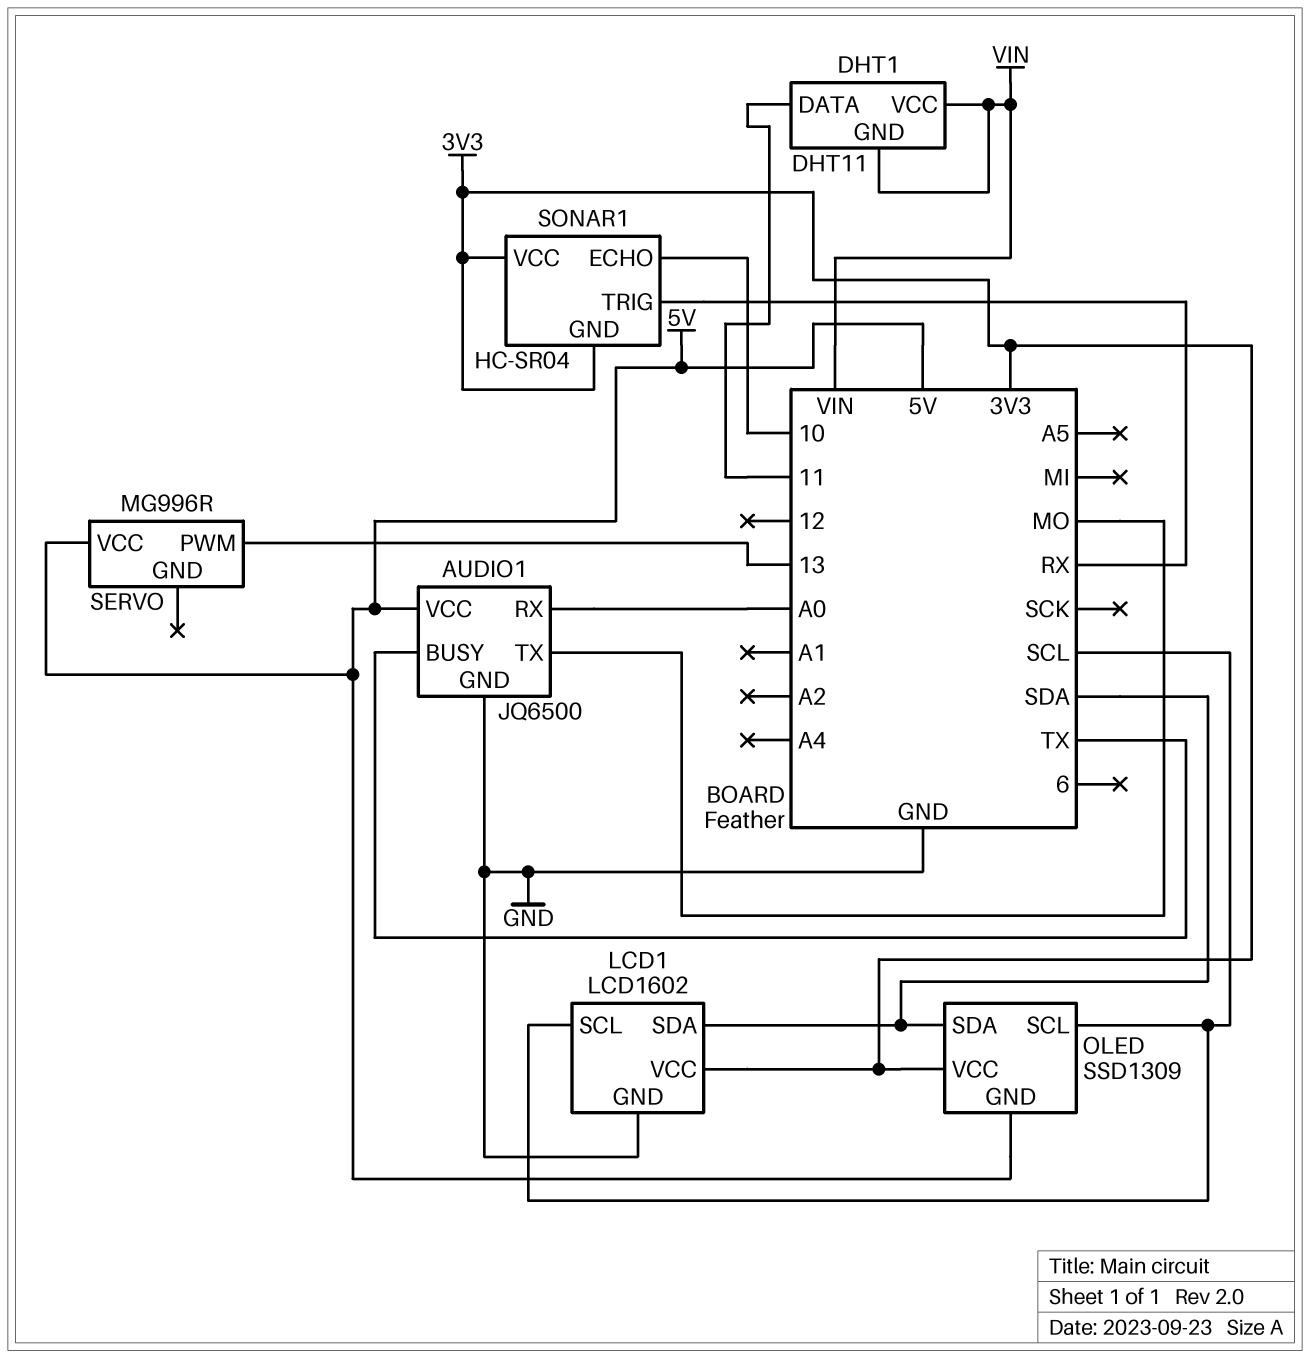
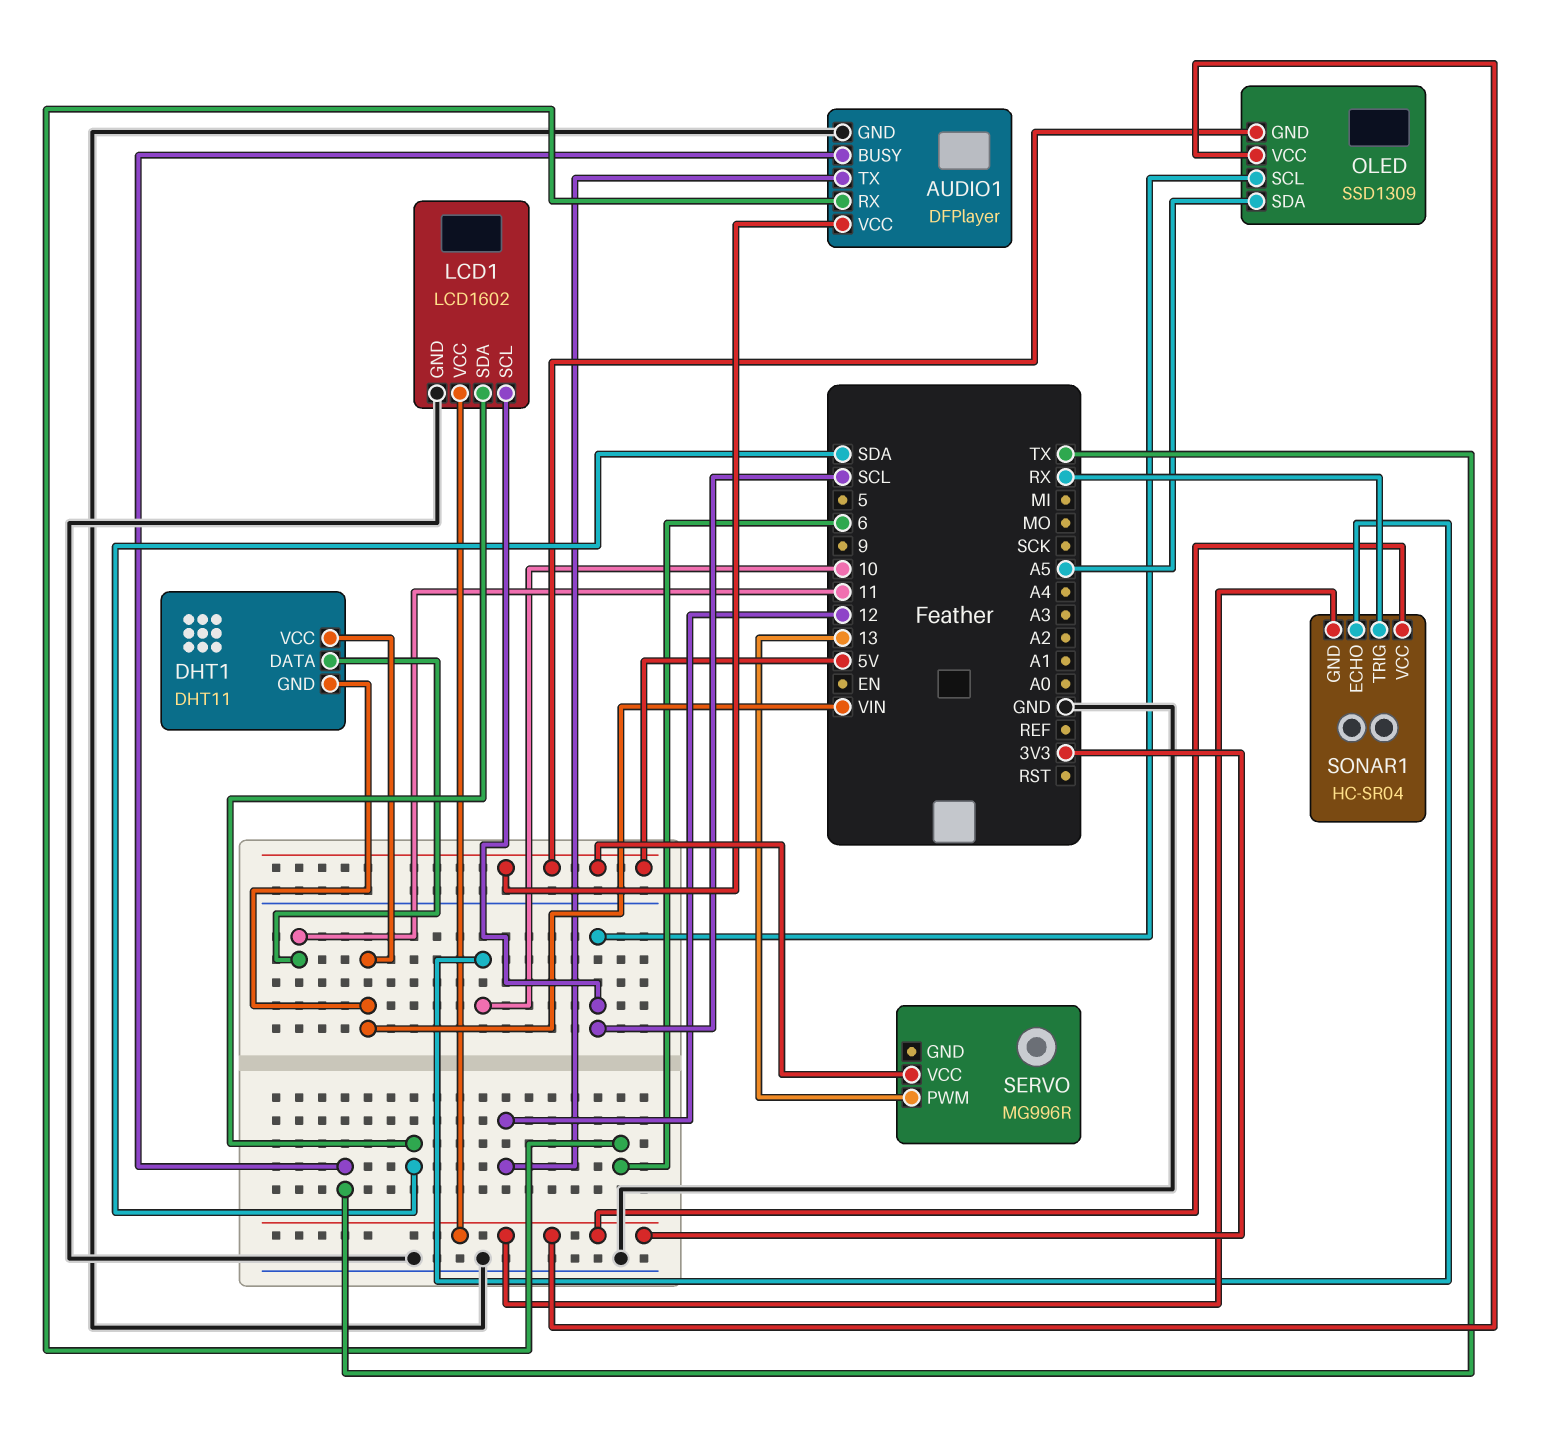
AUDIO1: JQ6500 -> DFPlayer
AUDIO1 pin RX: A0 -> 6
AUDIO1 pin TX: MO -> 12
OLED pin SDA: SDA -> A5

